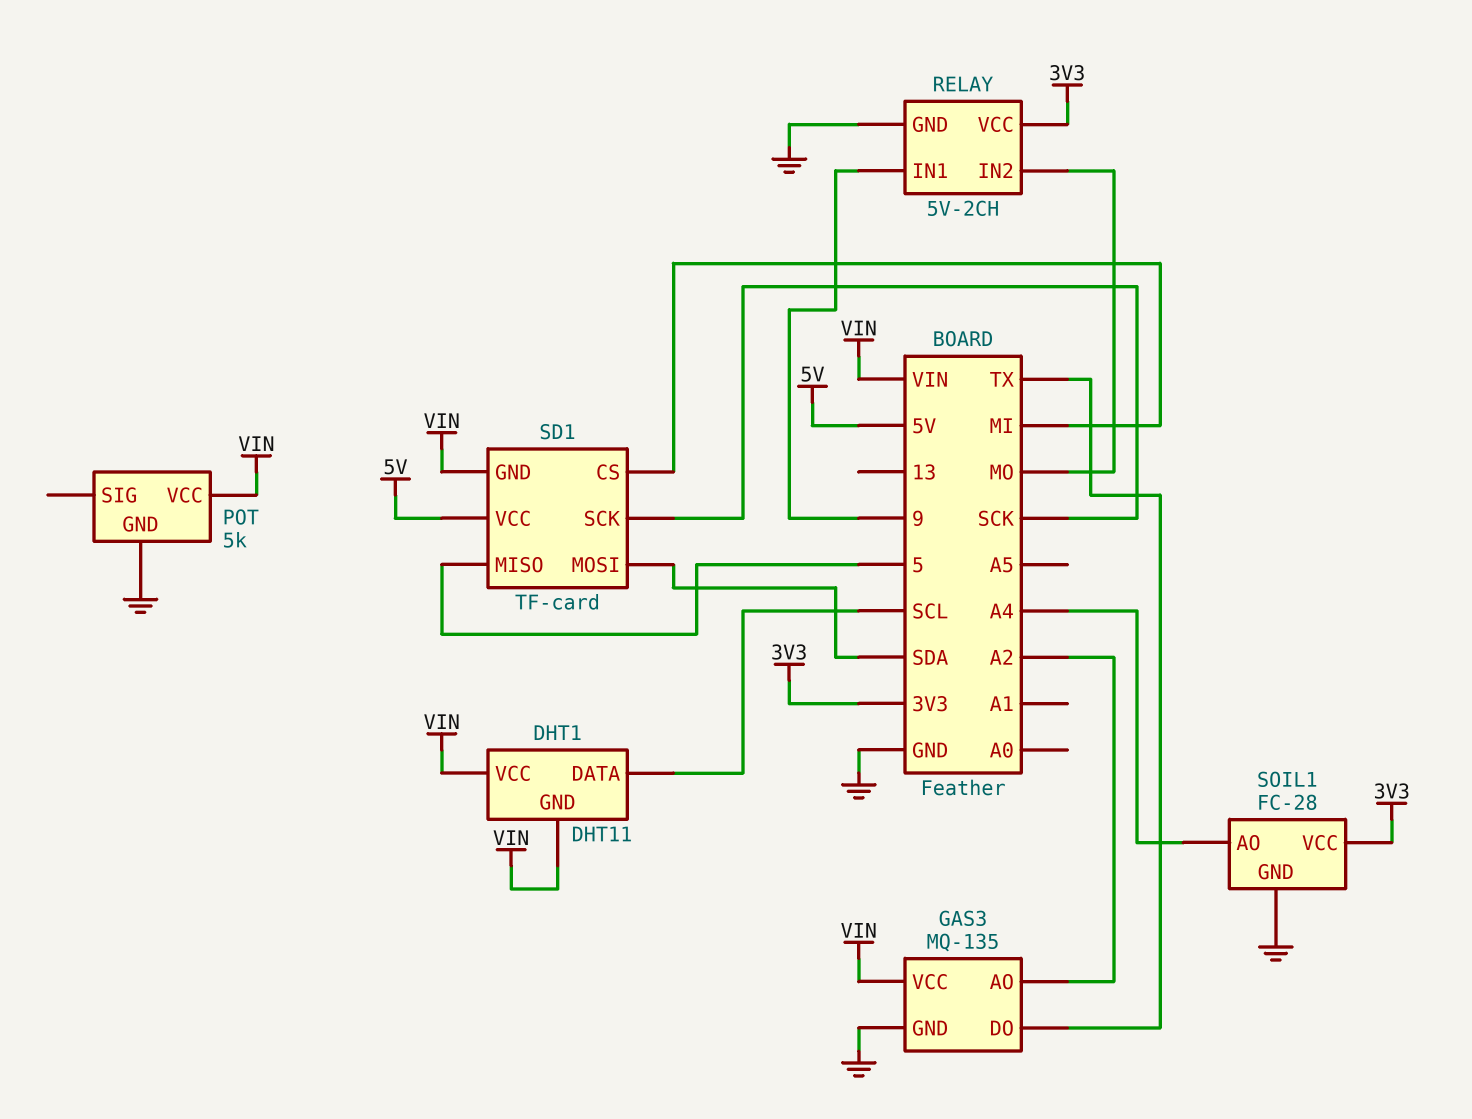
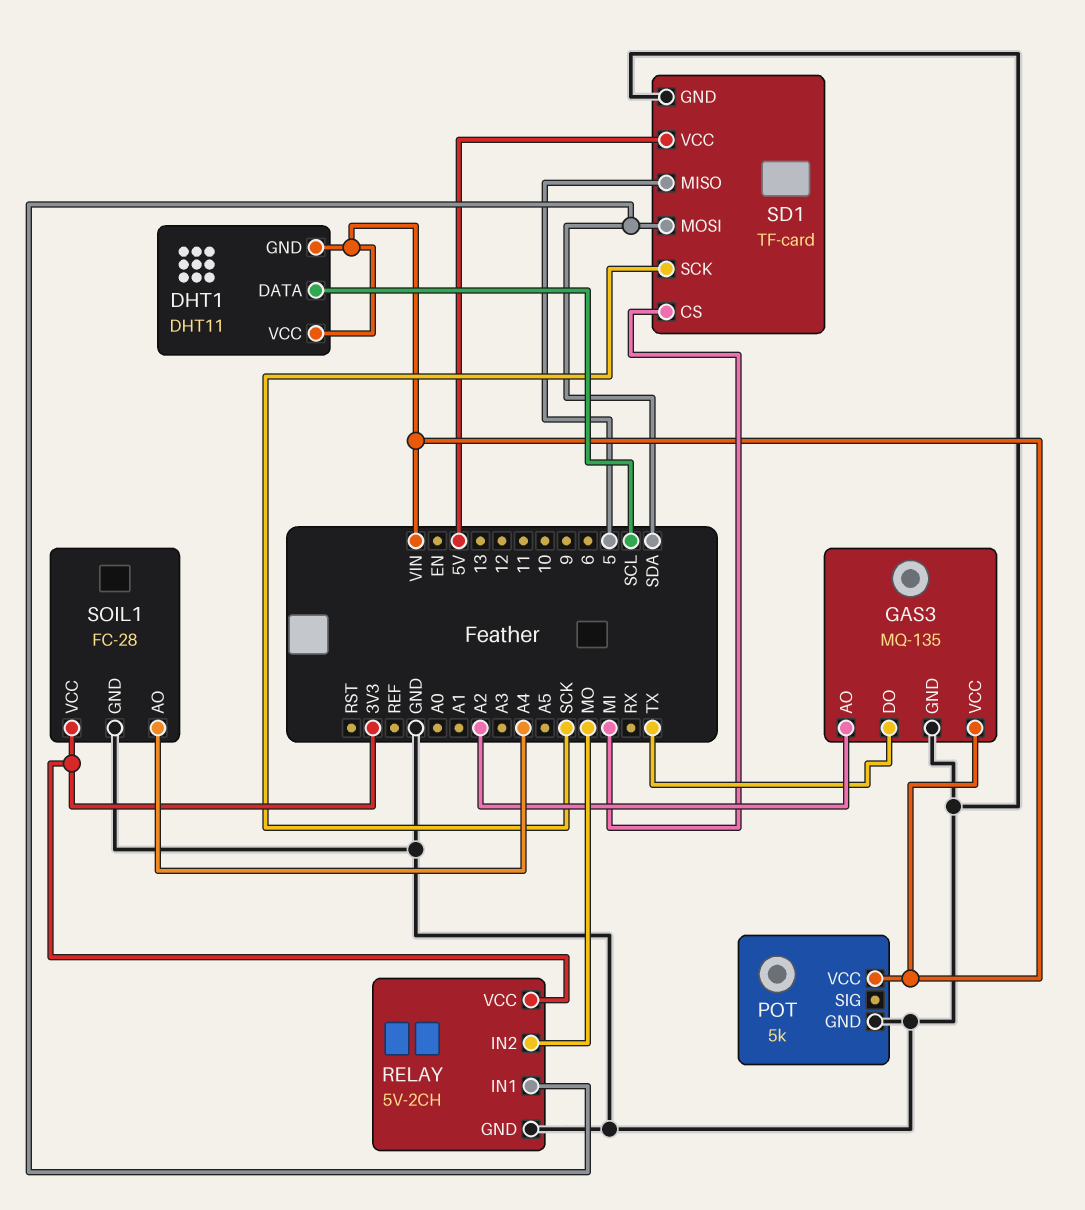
RELAY pin IN1: 9 -> SDA
SD1 pin GND: VIN -> GND

